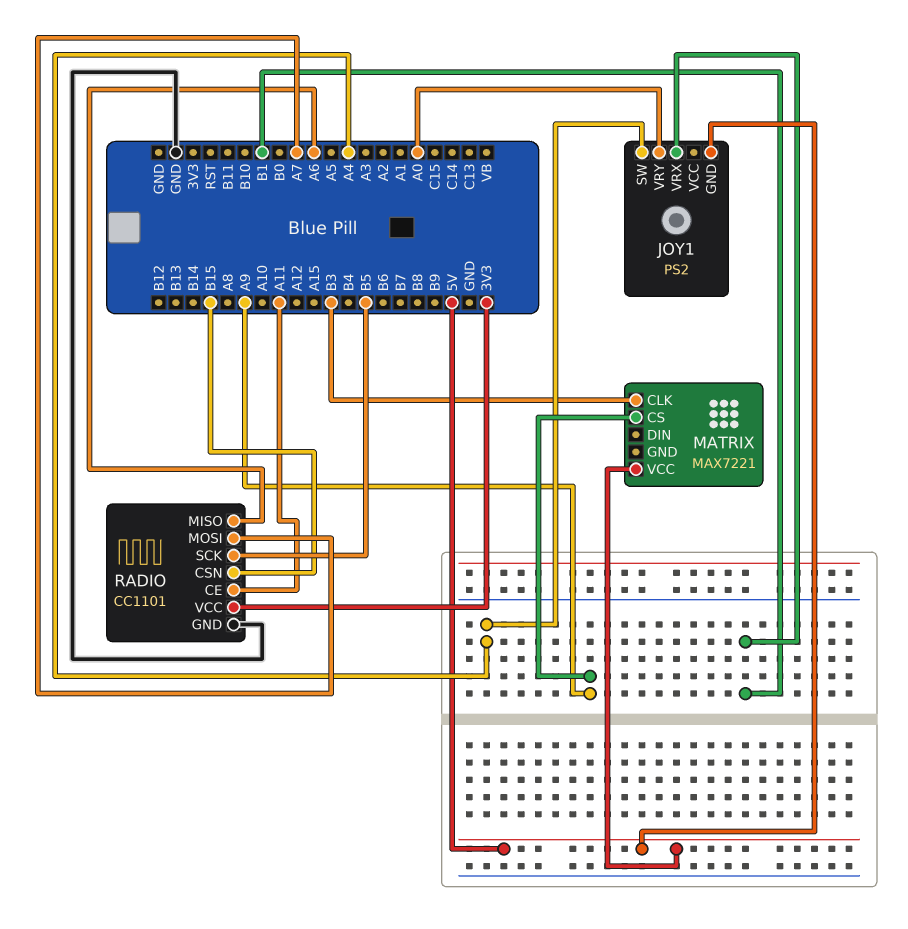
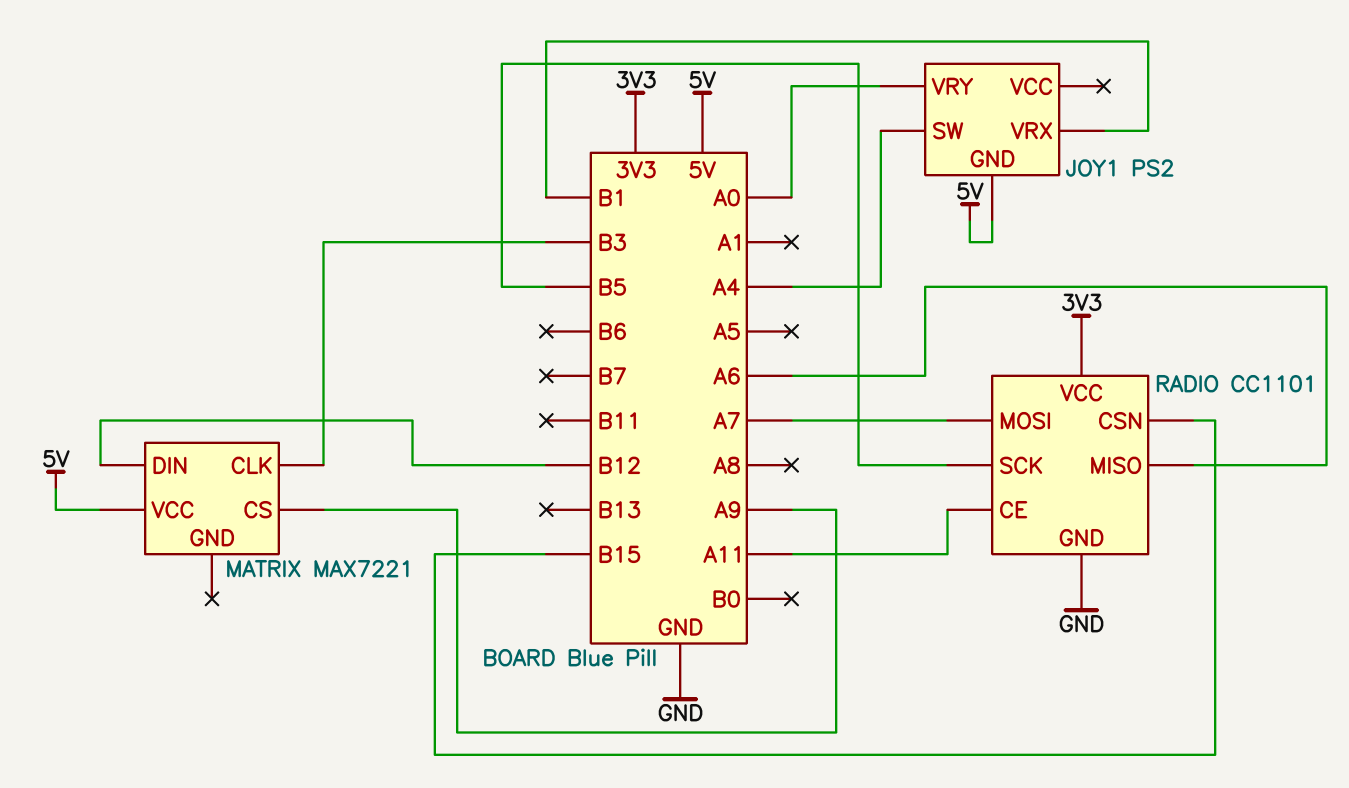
MATRIX pin DIN: none -> B12

